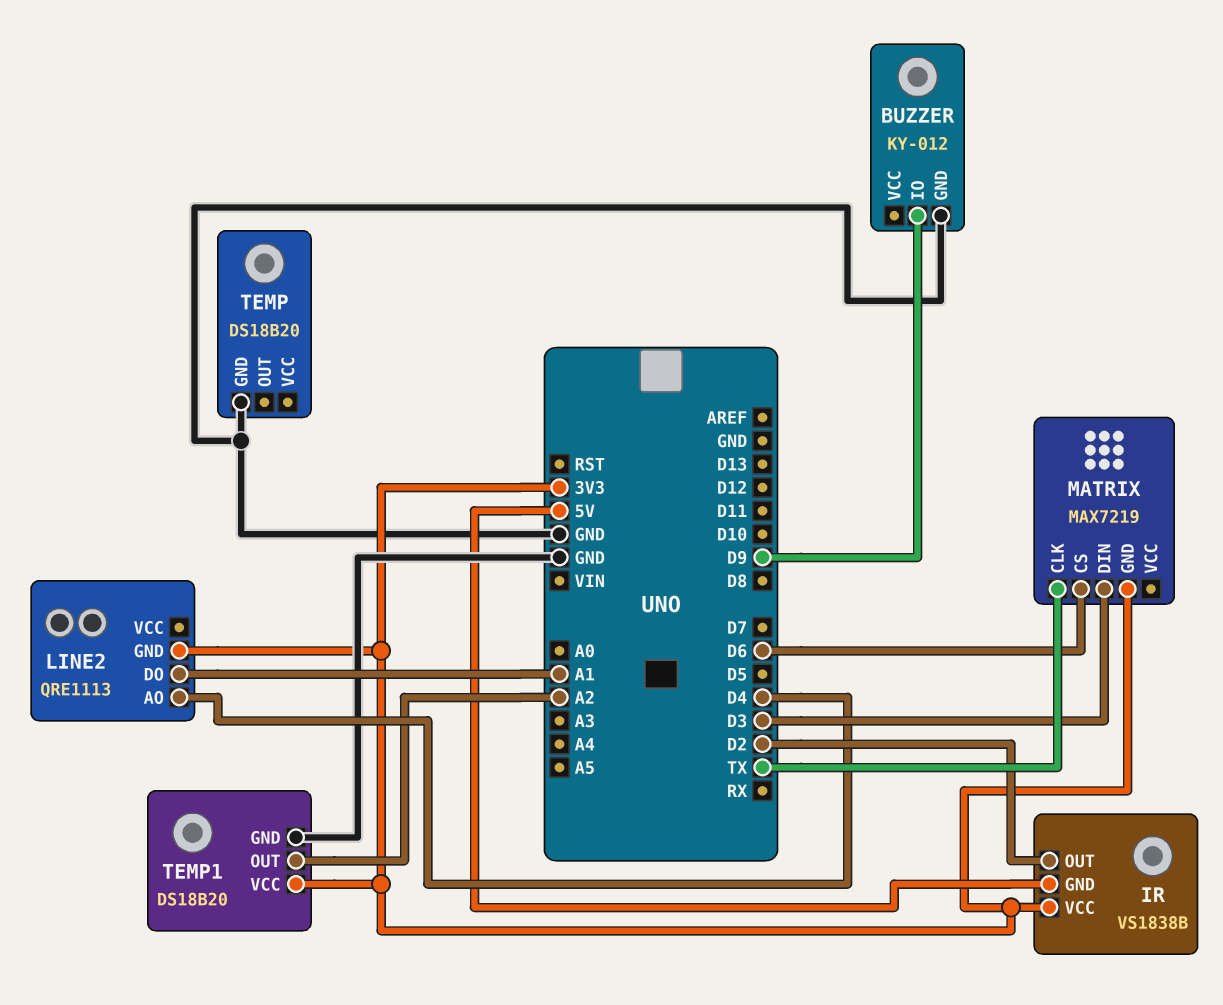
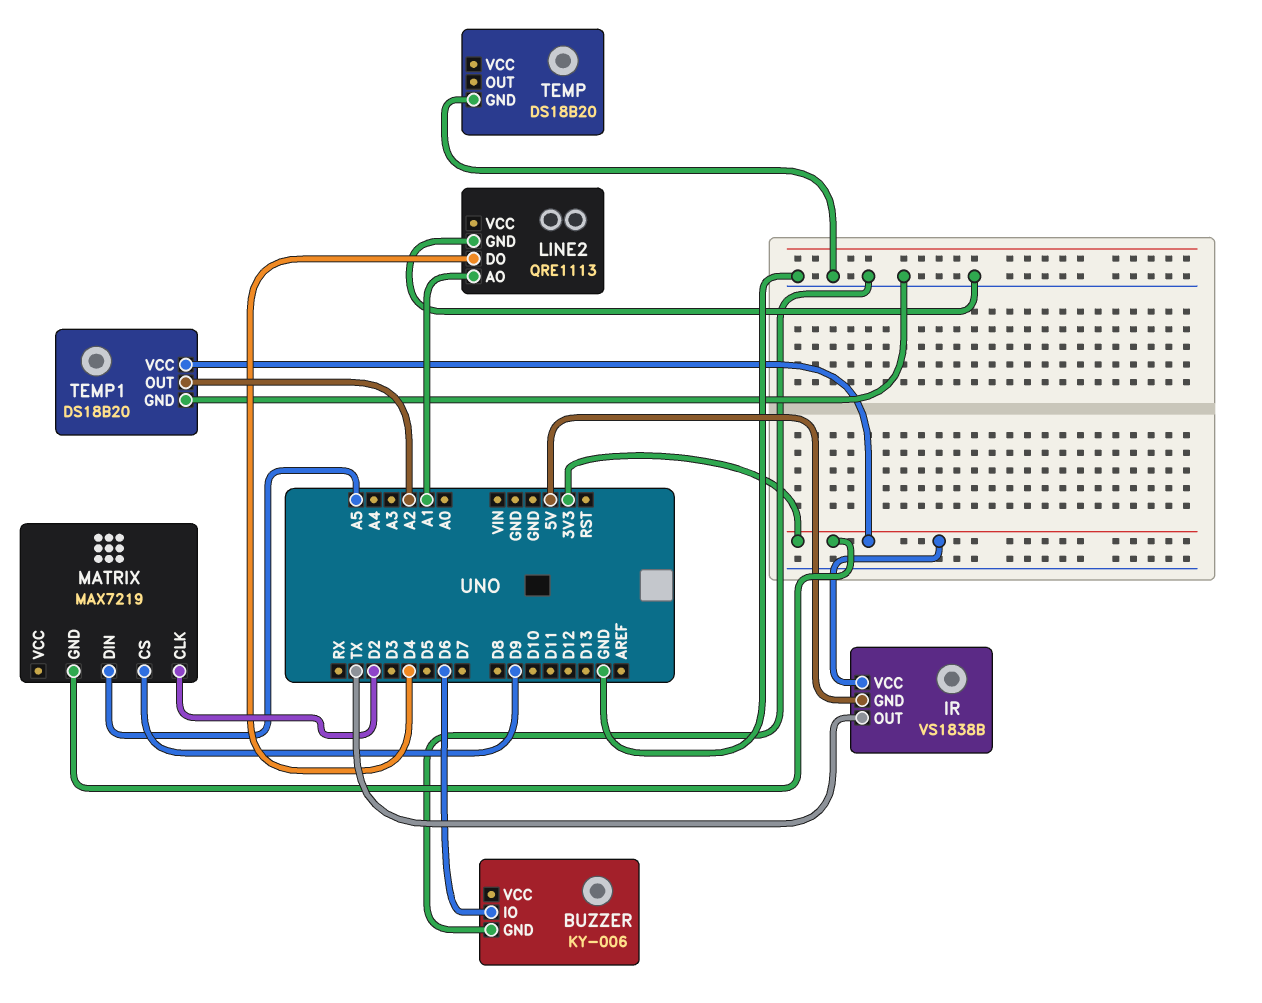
BUZZER: KY-012 -> KY-006
BUZZER pin IO: D9 -> D6
IR pin OUT: D2 -> TX
LINE2 pin AO: D4 -> A1
LINE2 pin DO: A1 -> D4
LINE2 pin GND: 3V3 -> GND
MATRIX pin CLK: TX -> D2
MATRIX pin CS: D6 -> D9
MATRIX pin DIN: D3 -> A5

